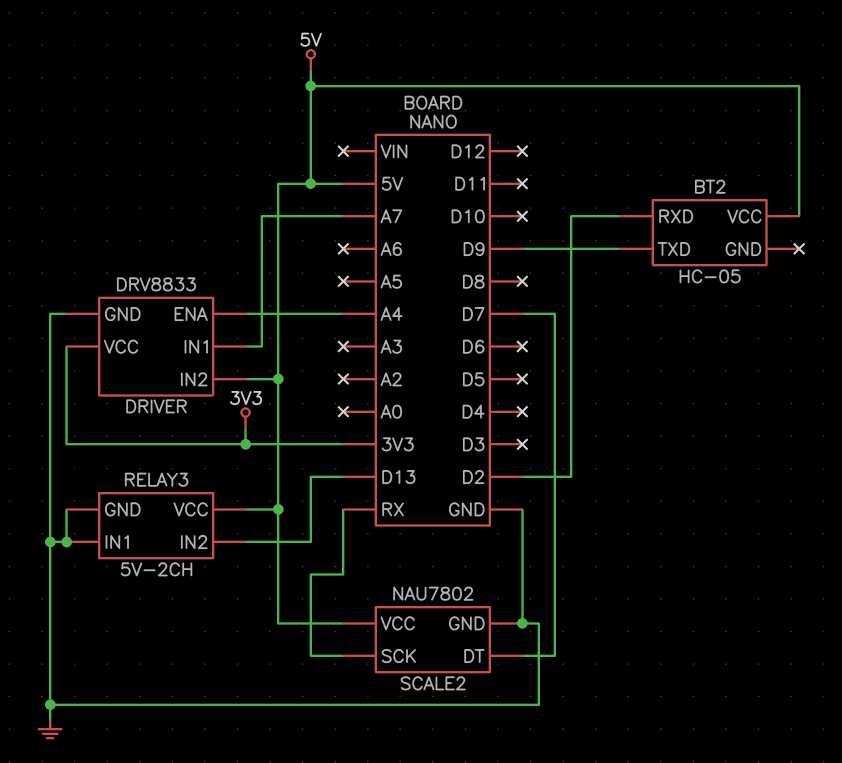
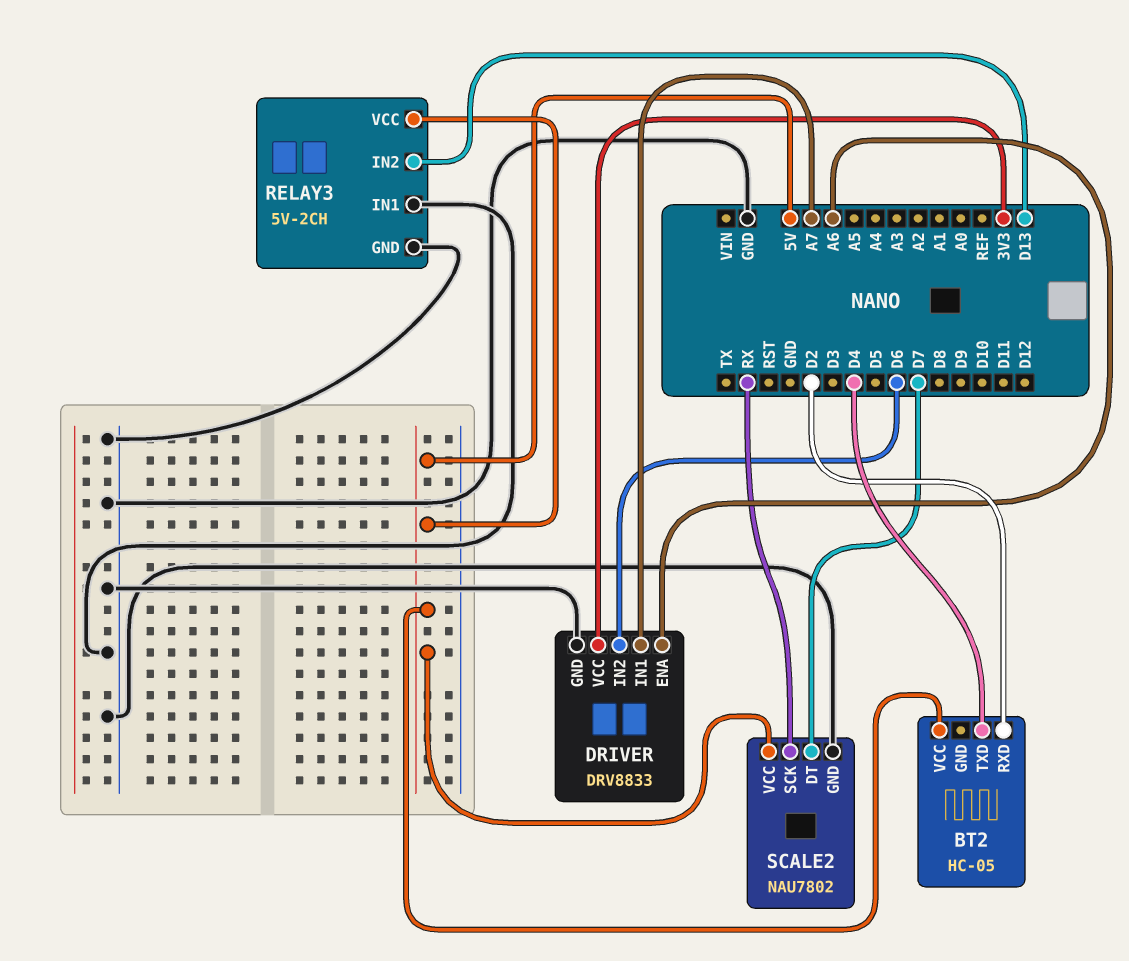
BT2 pin TXD: D9 -> D4
DRIVER pin ENA: A4 -> A6
DRIVER pin IN2: 5V -> D6

